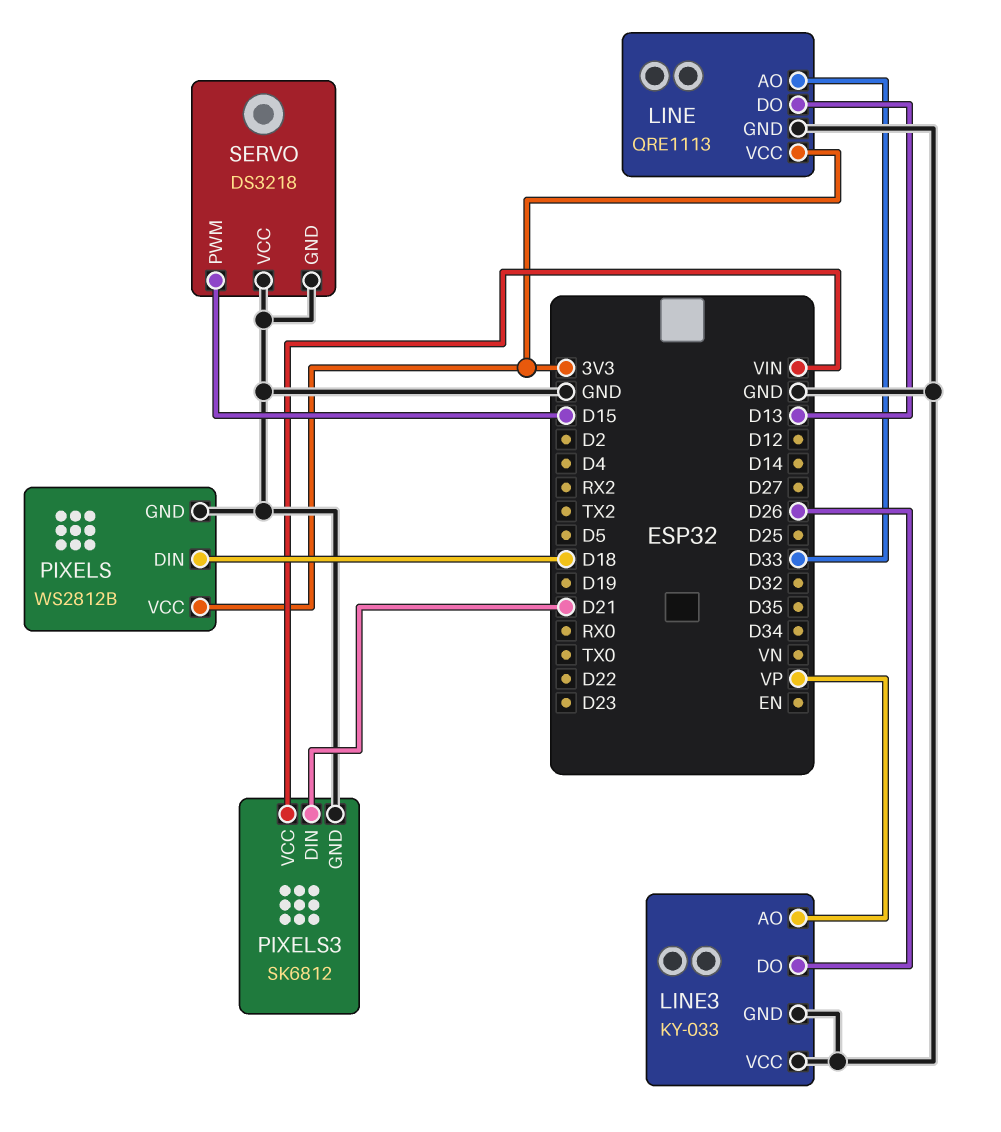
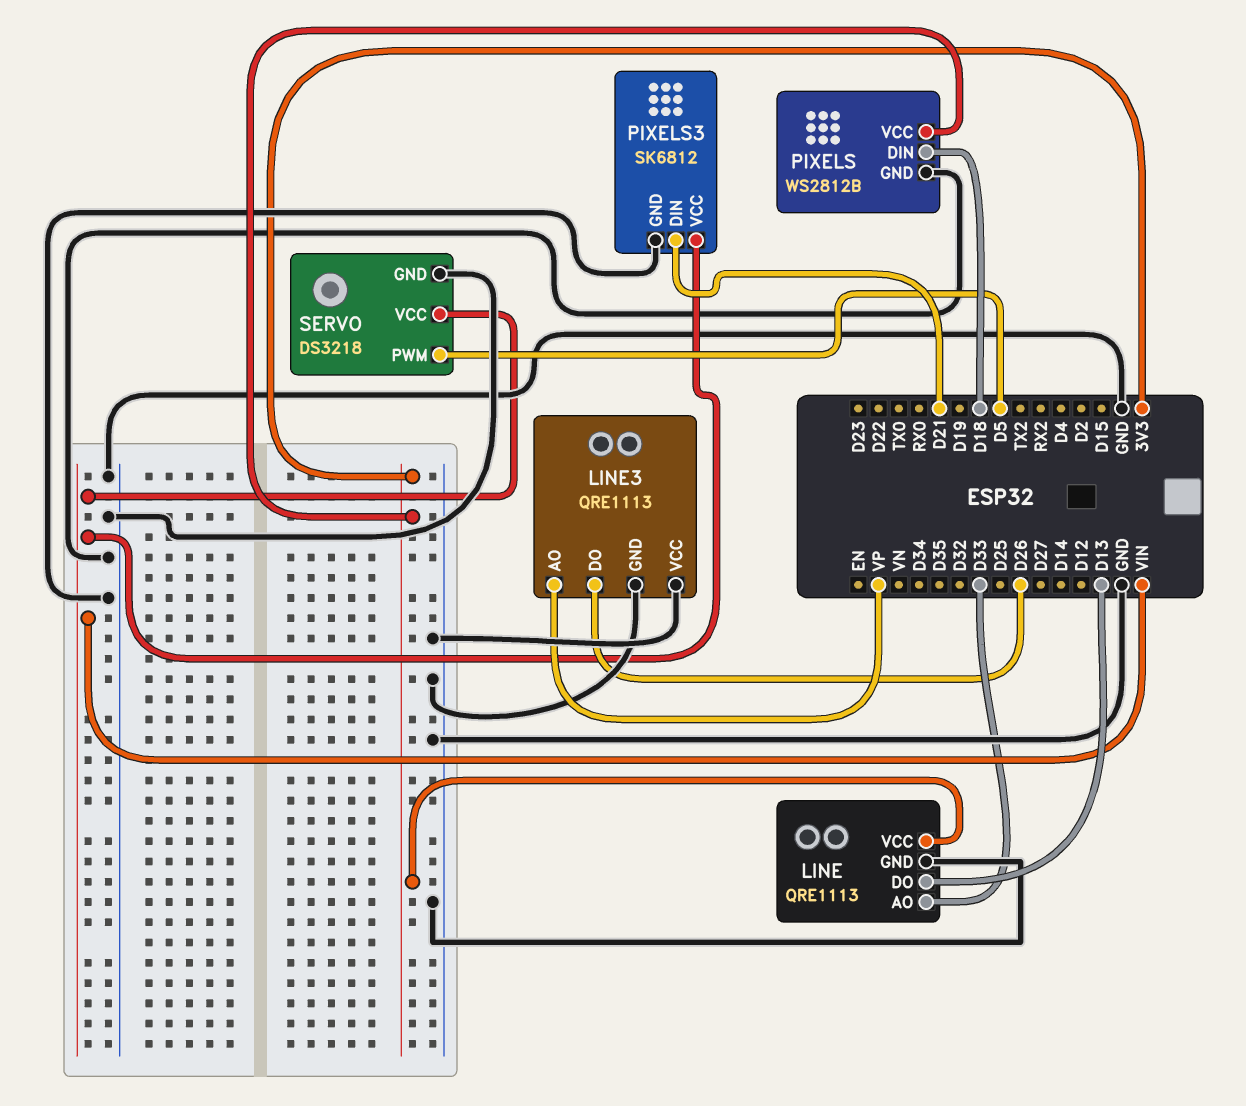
LINE3: KY-033 -> QRE1113
SERVO pin PWM: D15 -> D5
SERVO pin VCC: GND -> VIN

